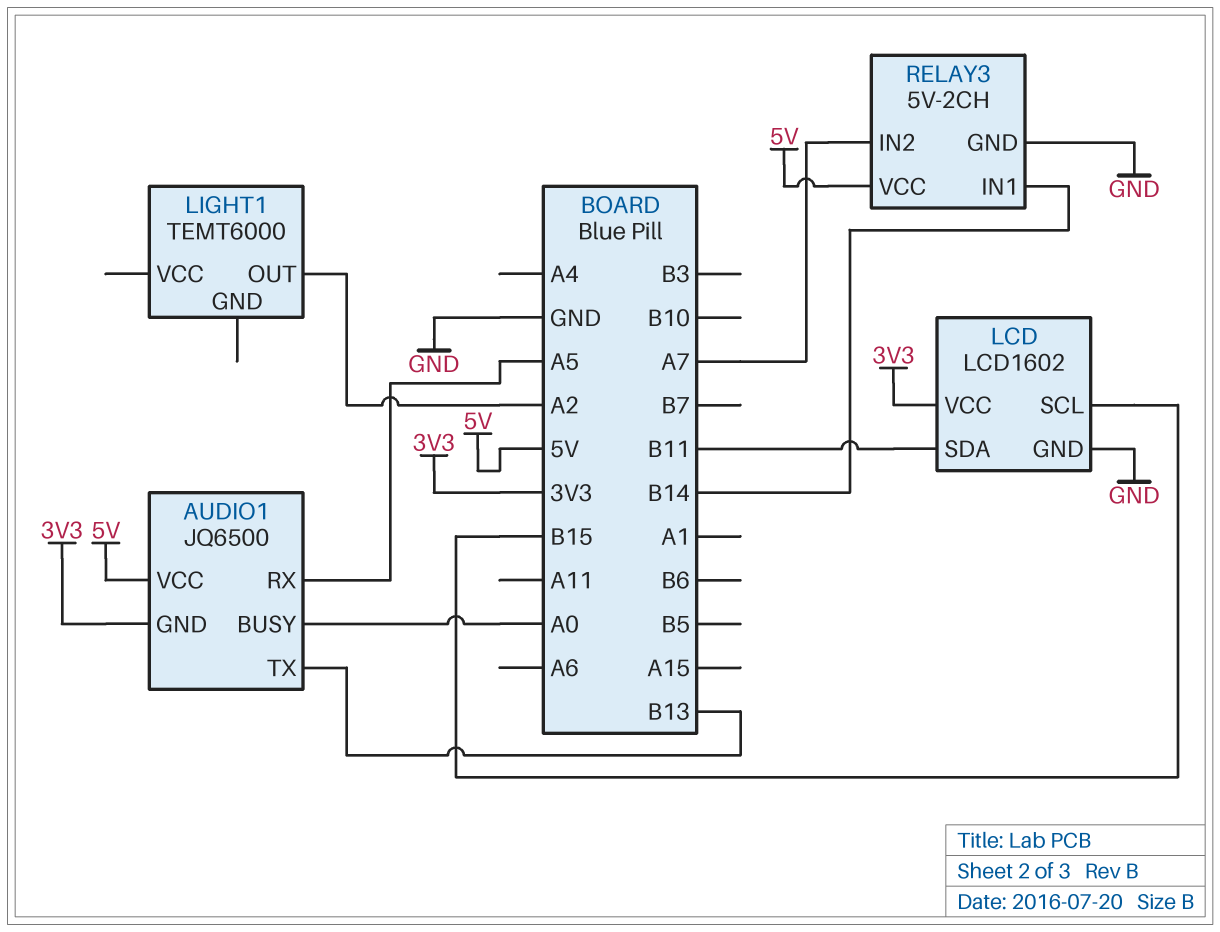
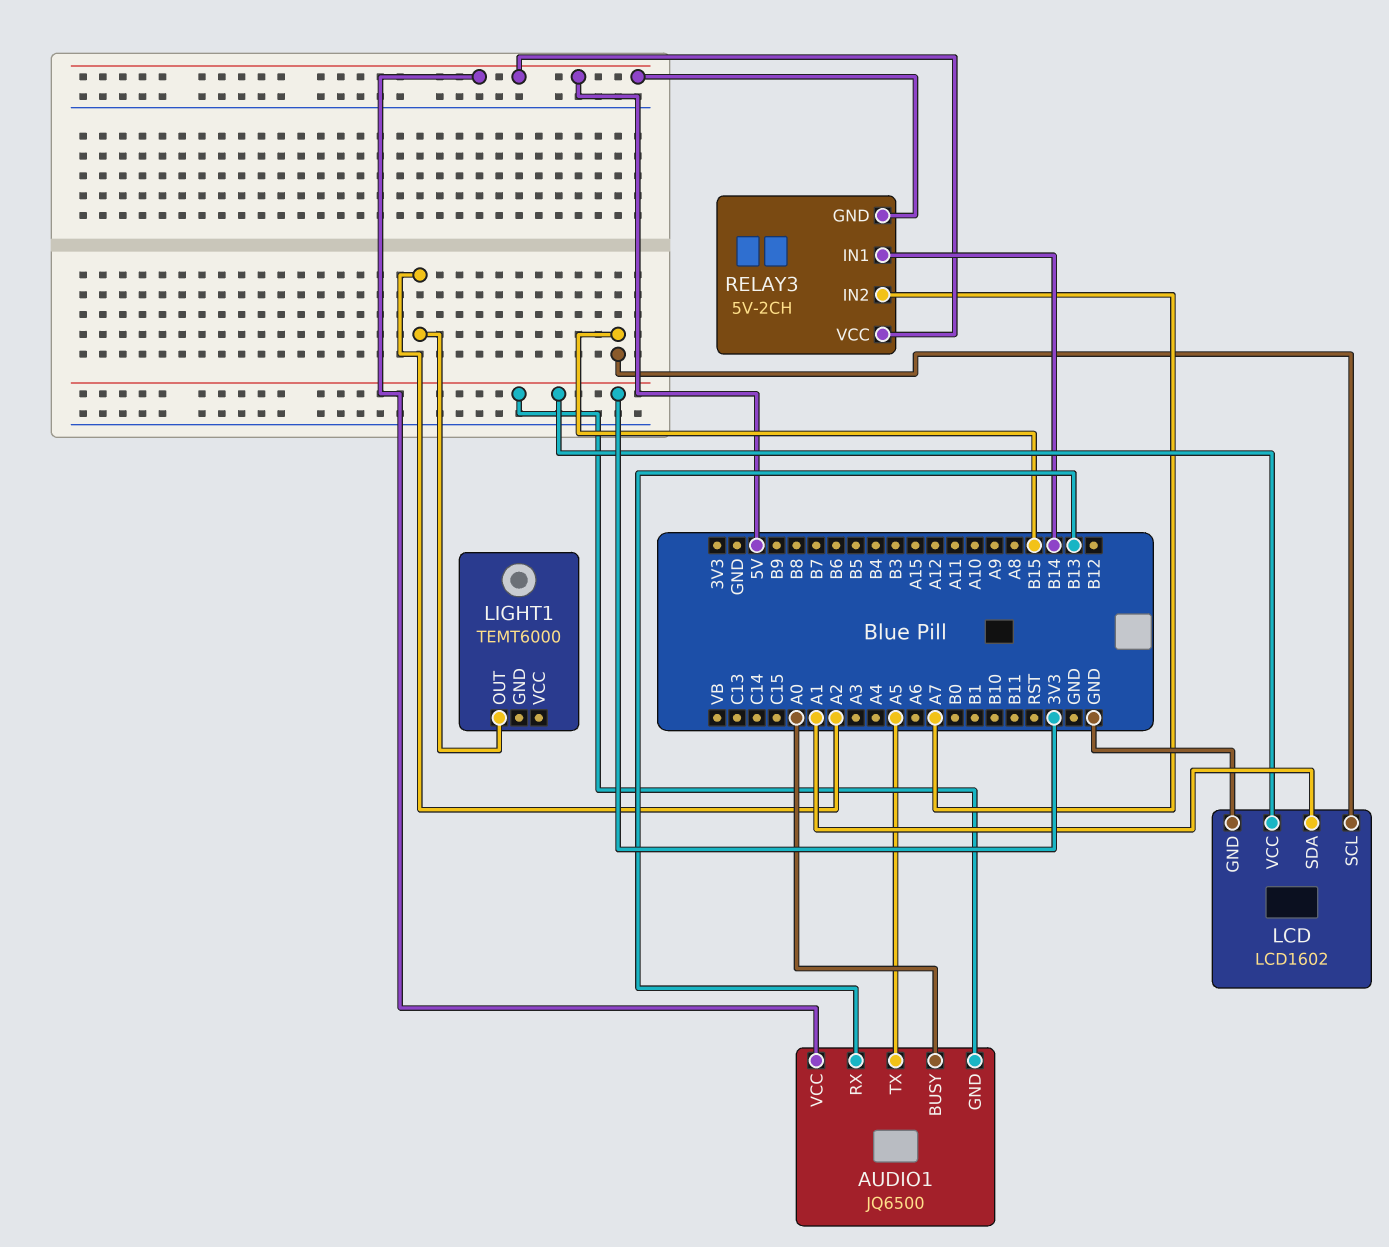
AUDIO1 pin RX: A5 -> B13
AUDIO1 pin TX: B13 -> A5
LCD pin SDA: B11 -> A1
RELAY3 pin GND: GND -> 5V

